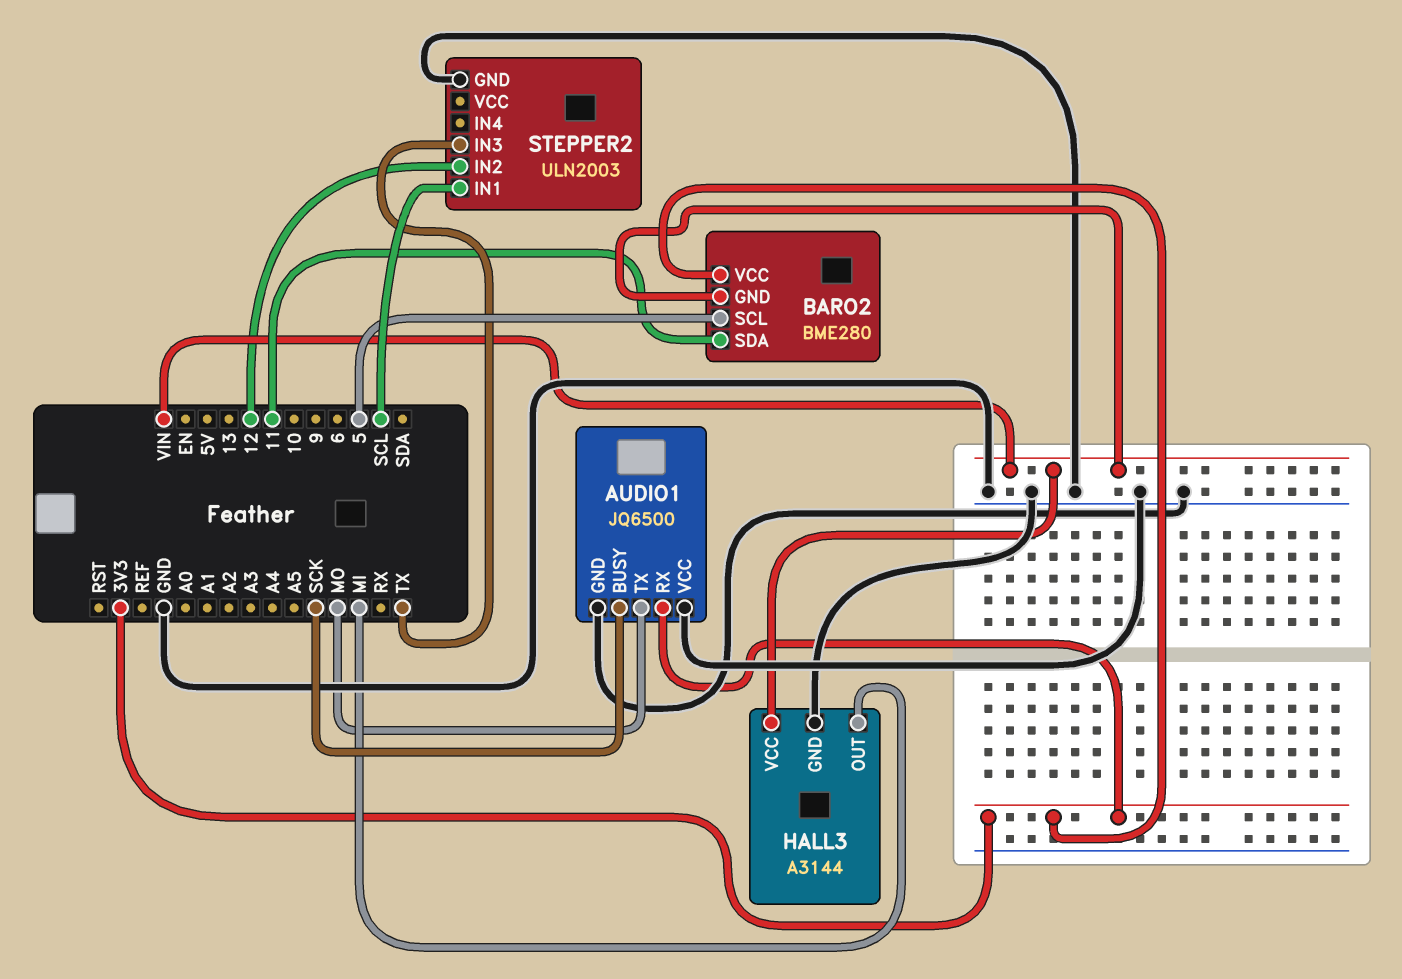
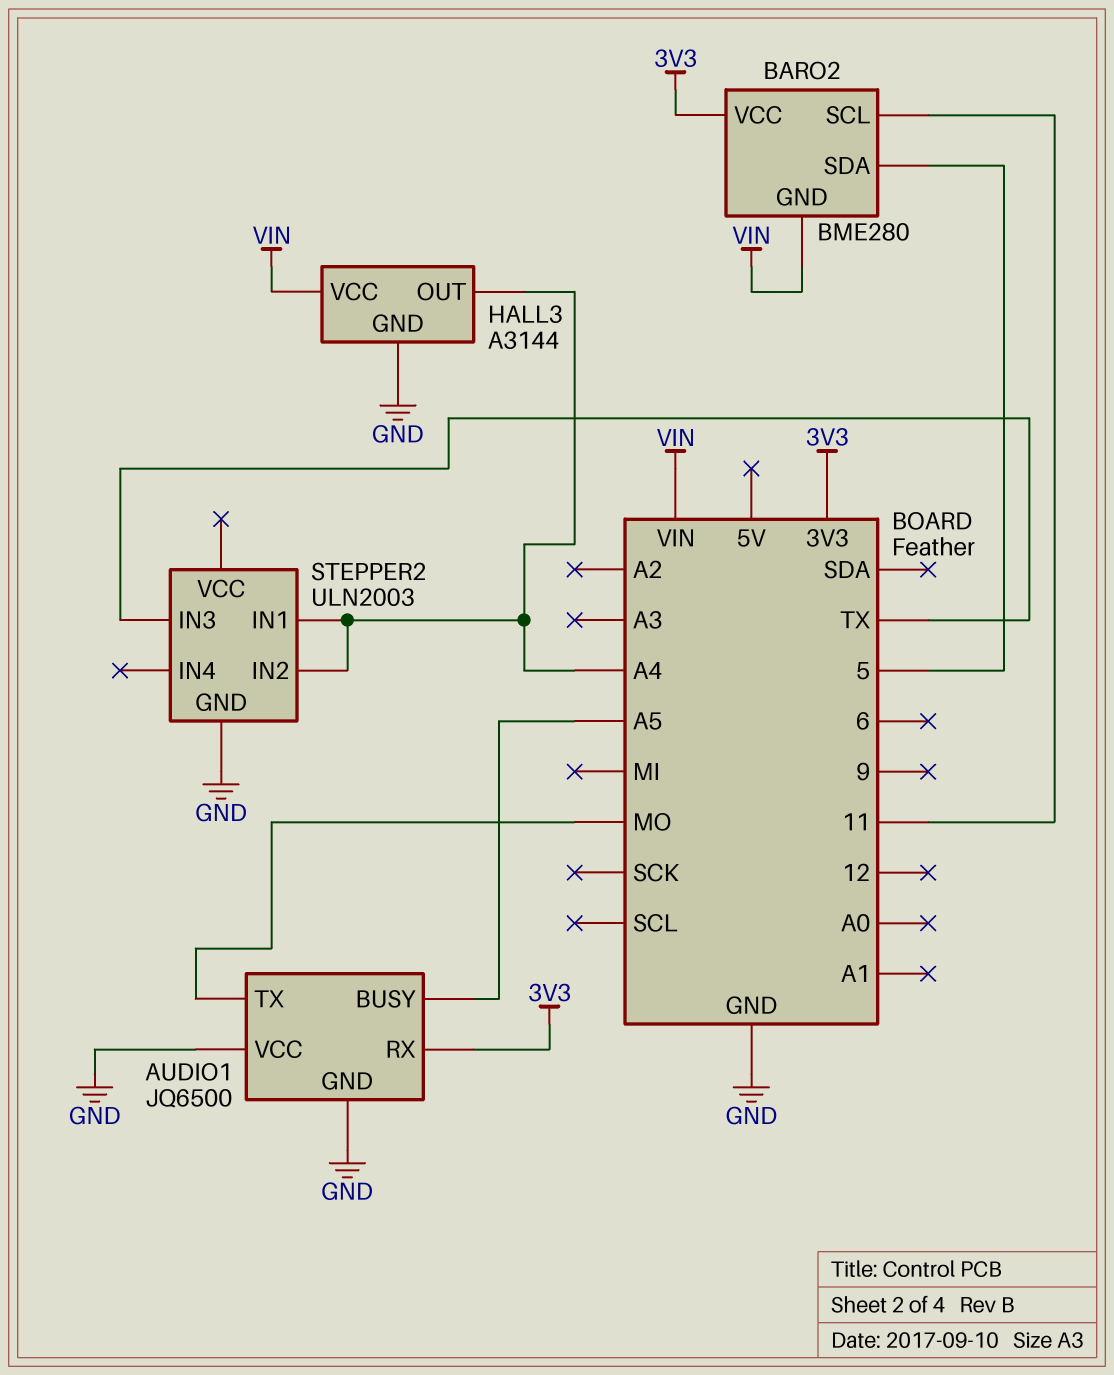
AUDIO1 pin BUSY: SCK -> A5
BARO2 pin SCL: 5 -> 11
BARO2 pin SDA: 11 -> 5
HALL3 pin OUT: MI -> A4
STEPPER2 pin IN1: SCL -> A4
STEPPER2 pin IN2: 12 -> A4

